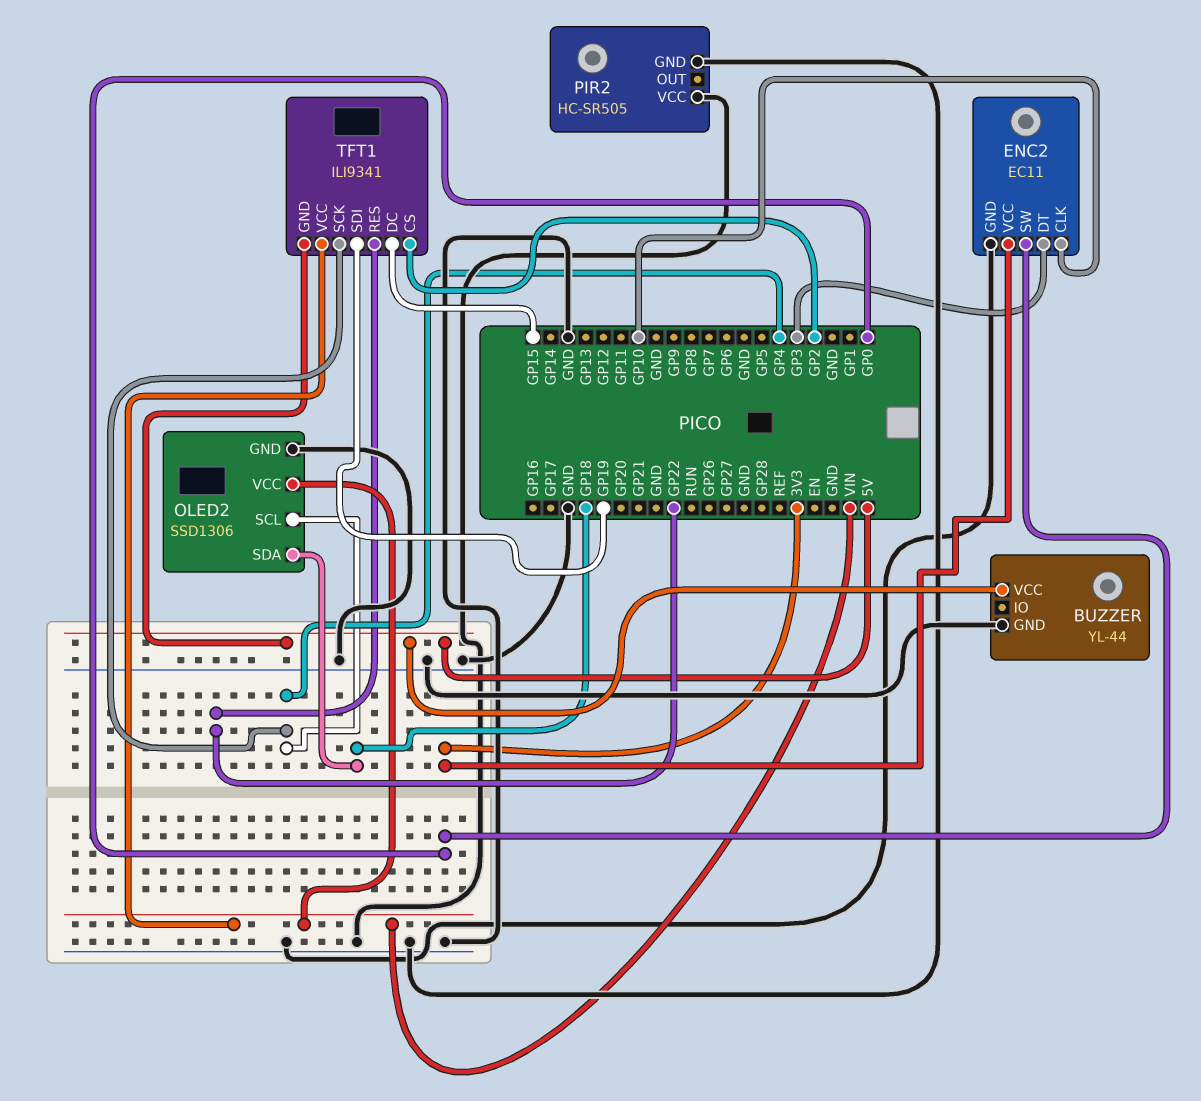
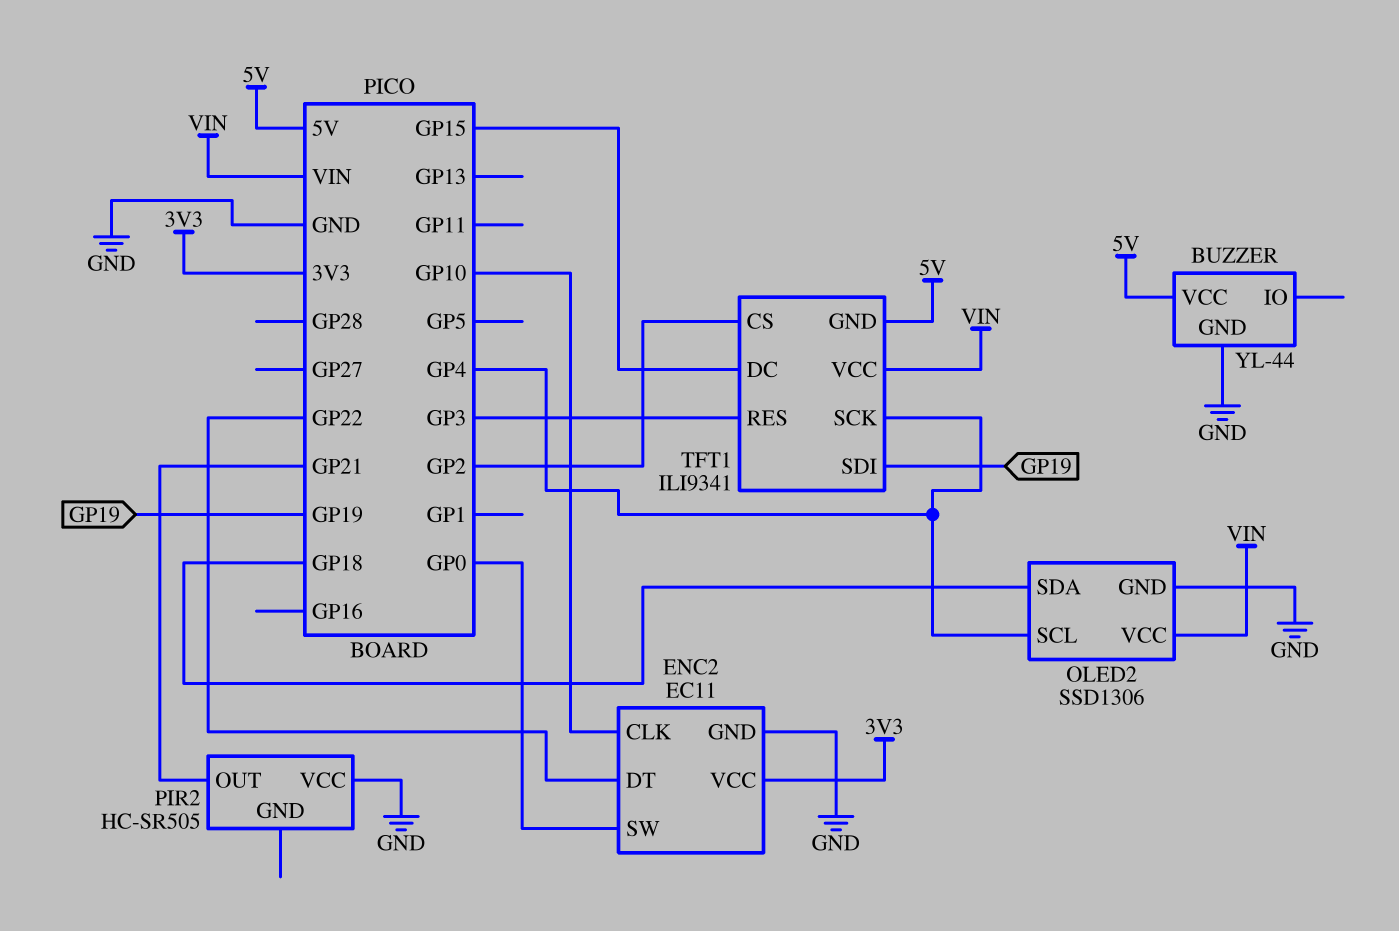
ENC2 pin DT: GP3 -> GP22
PIR2 pin GND: GND -> none
PIR2 pin OUT: none -> GP21
TFT1 pin RES: GP22 -> GP3

